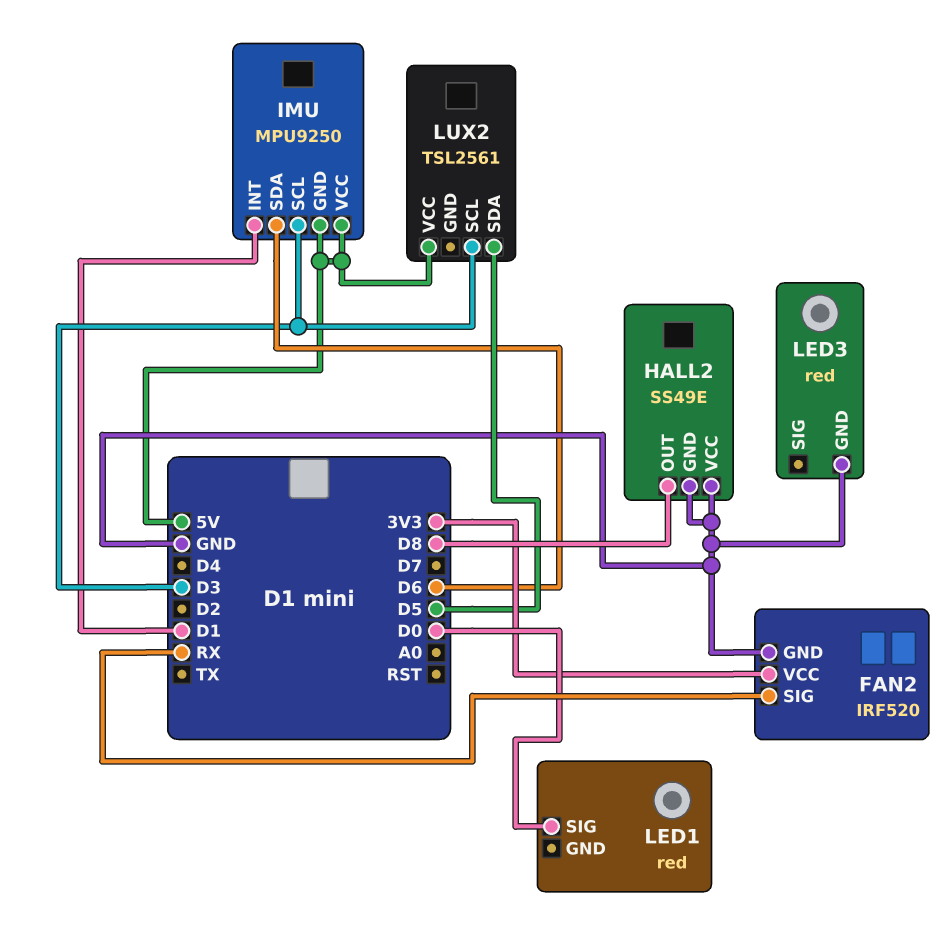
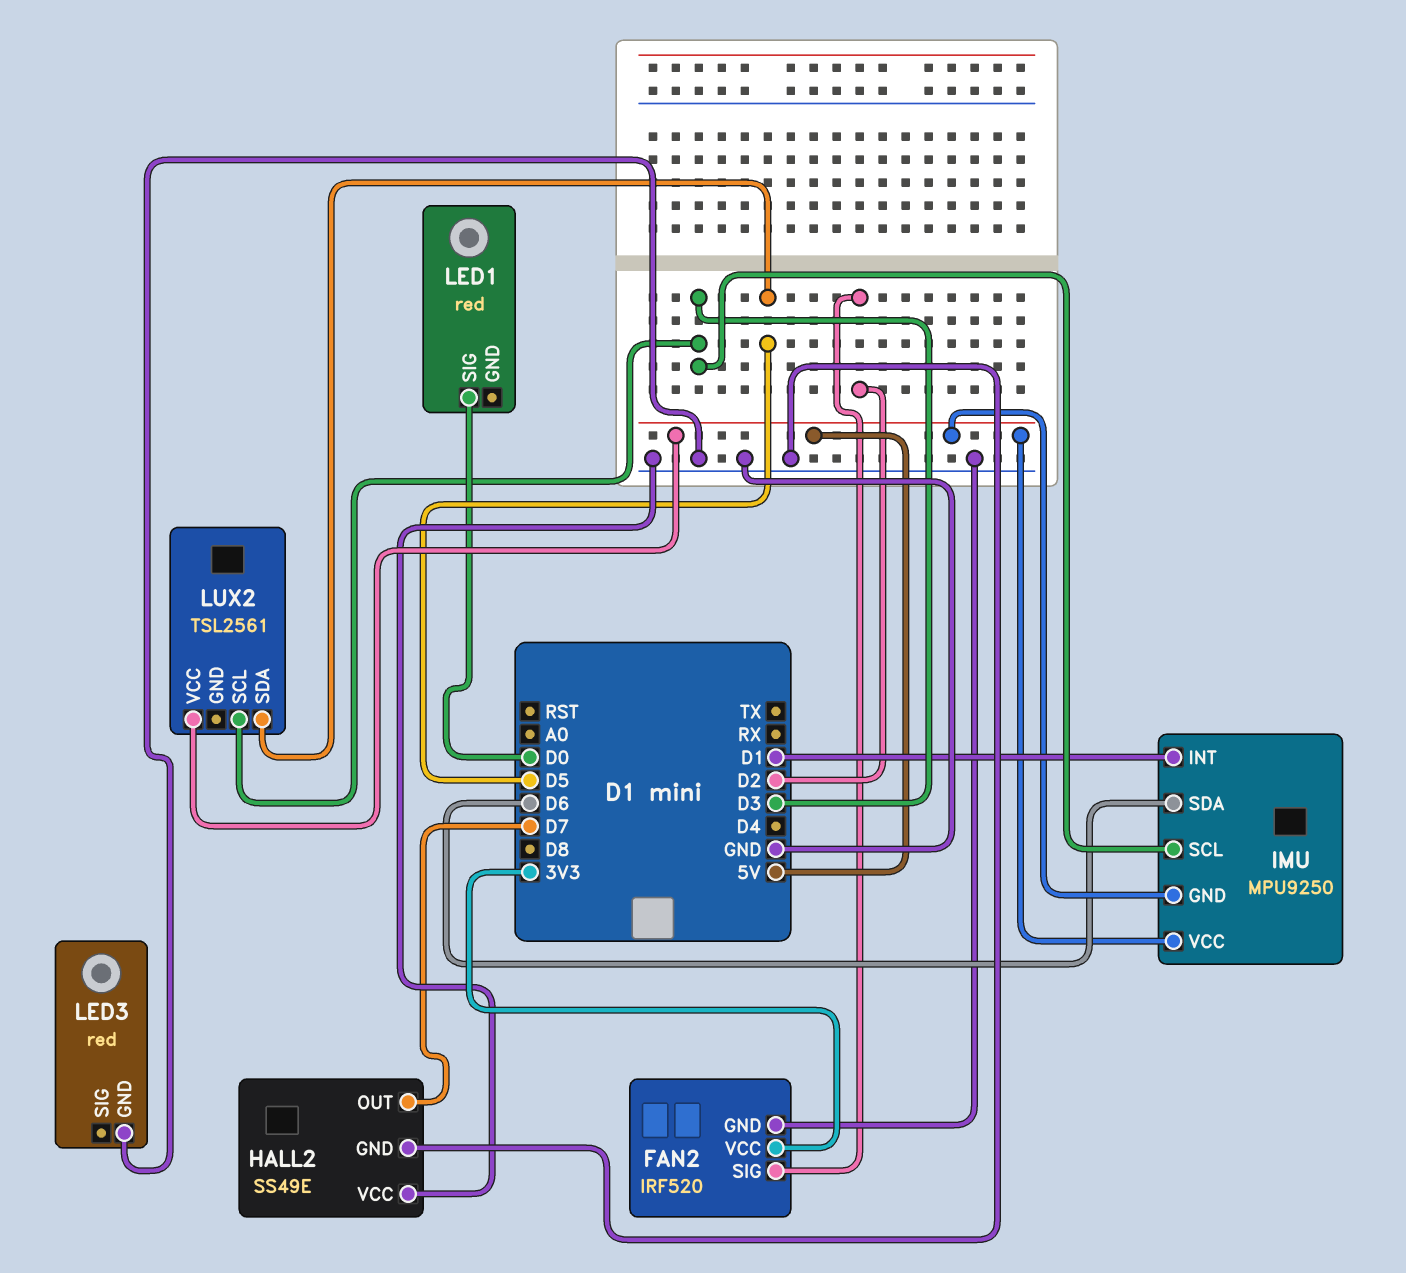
FAN2 pin SIG: RX -> D2
HALL2 pin OUT: D8 -> D7

